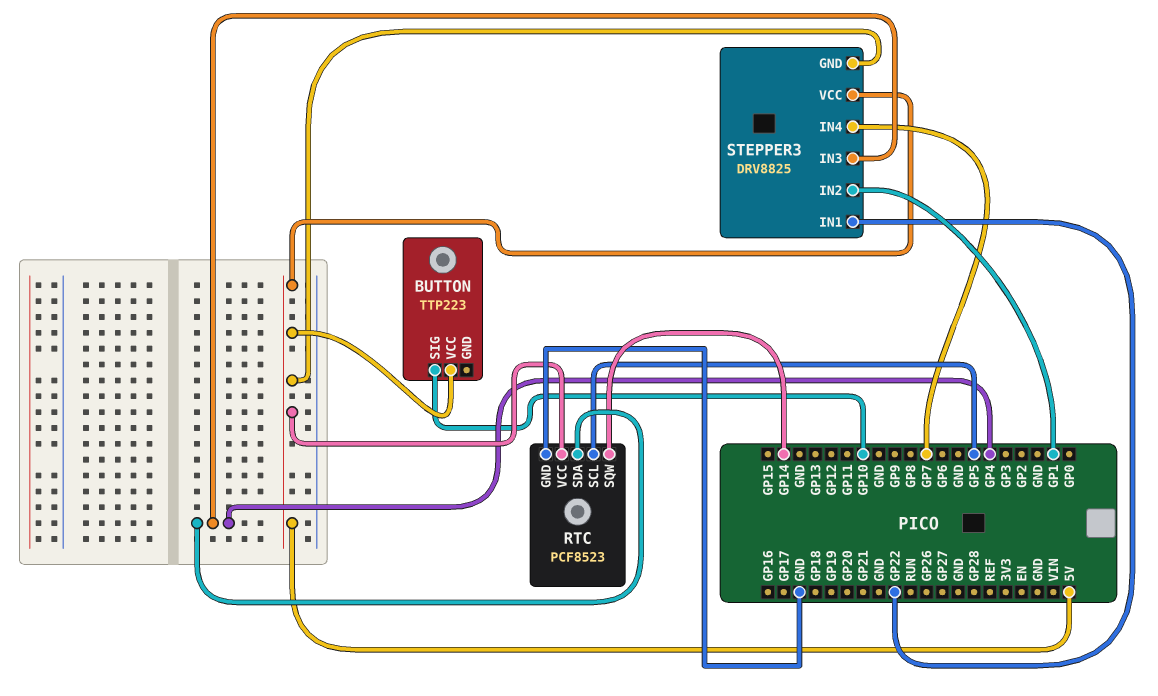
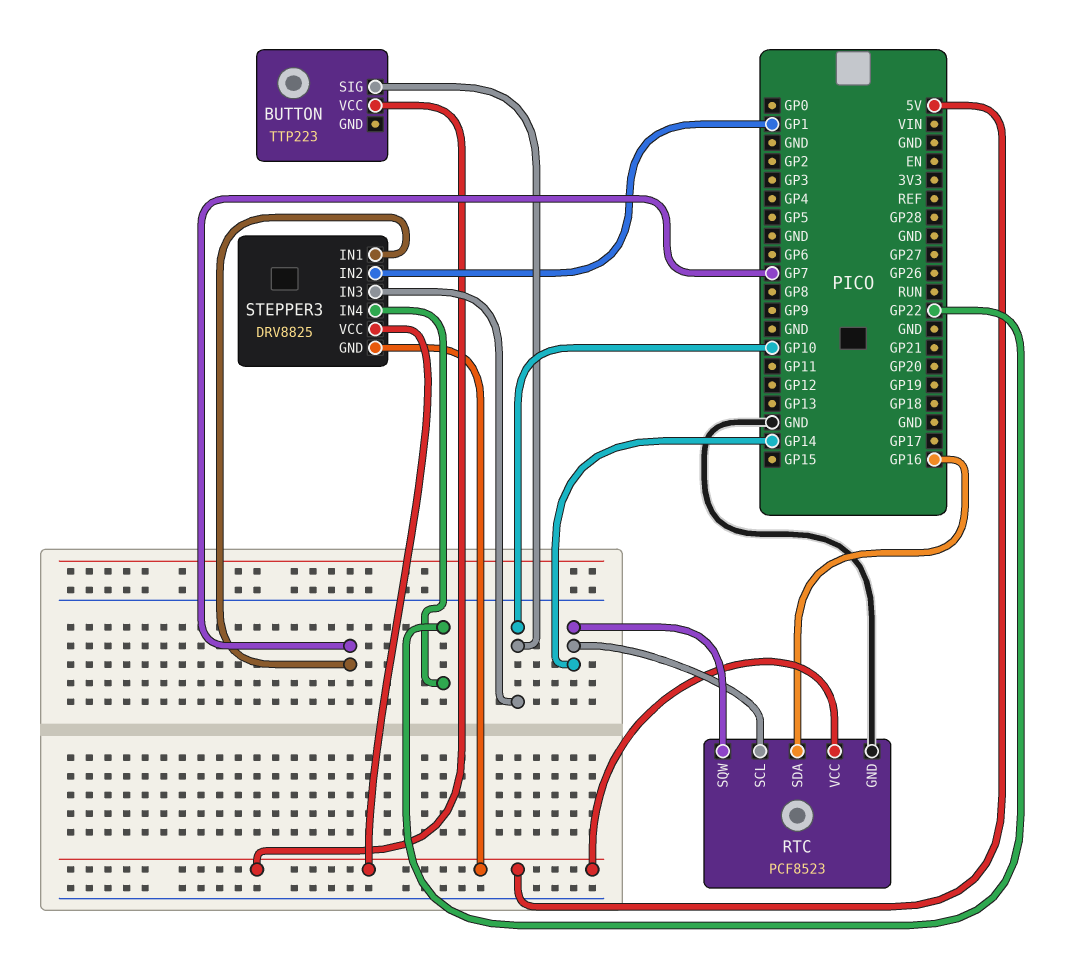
RTC pin SCL: GP5 -> GP14
RTC pin SDA: GP4 -> GP16
STEPPER3 pin IN1: GP22 -> GP7
STEPPER3 pin IN3: GP4 -> GP10
STEPPER3 pin IN4: GP7 -> GP22

